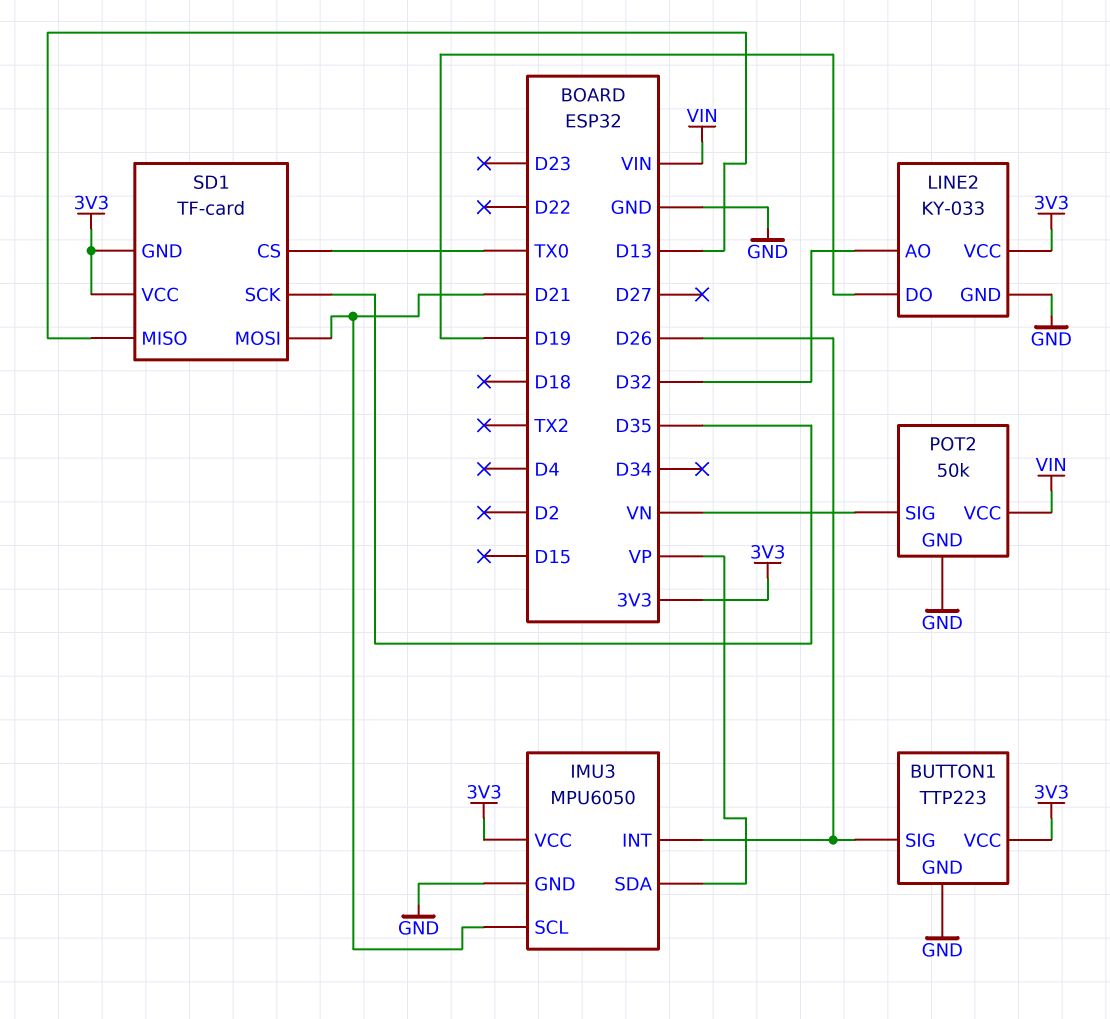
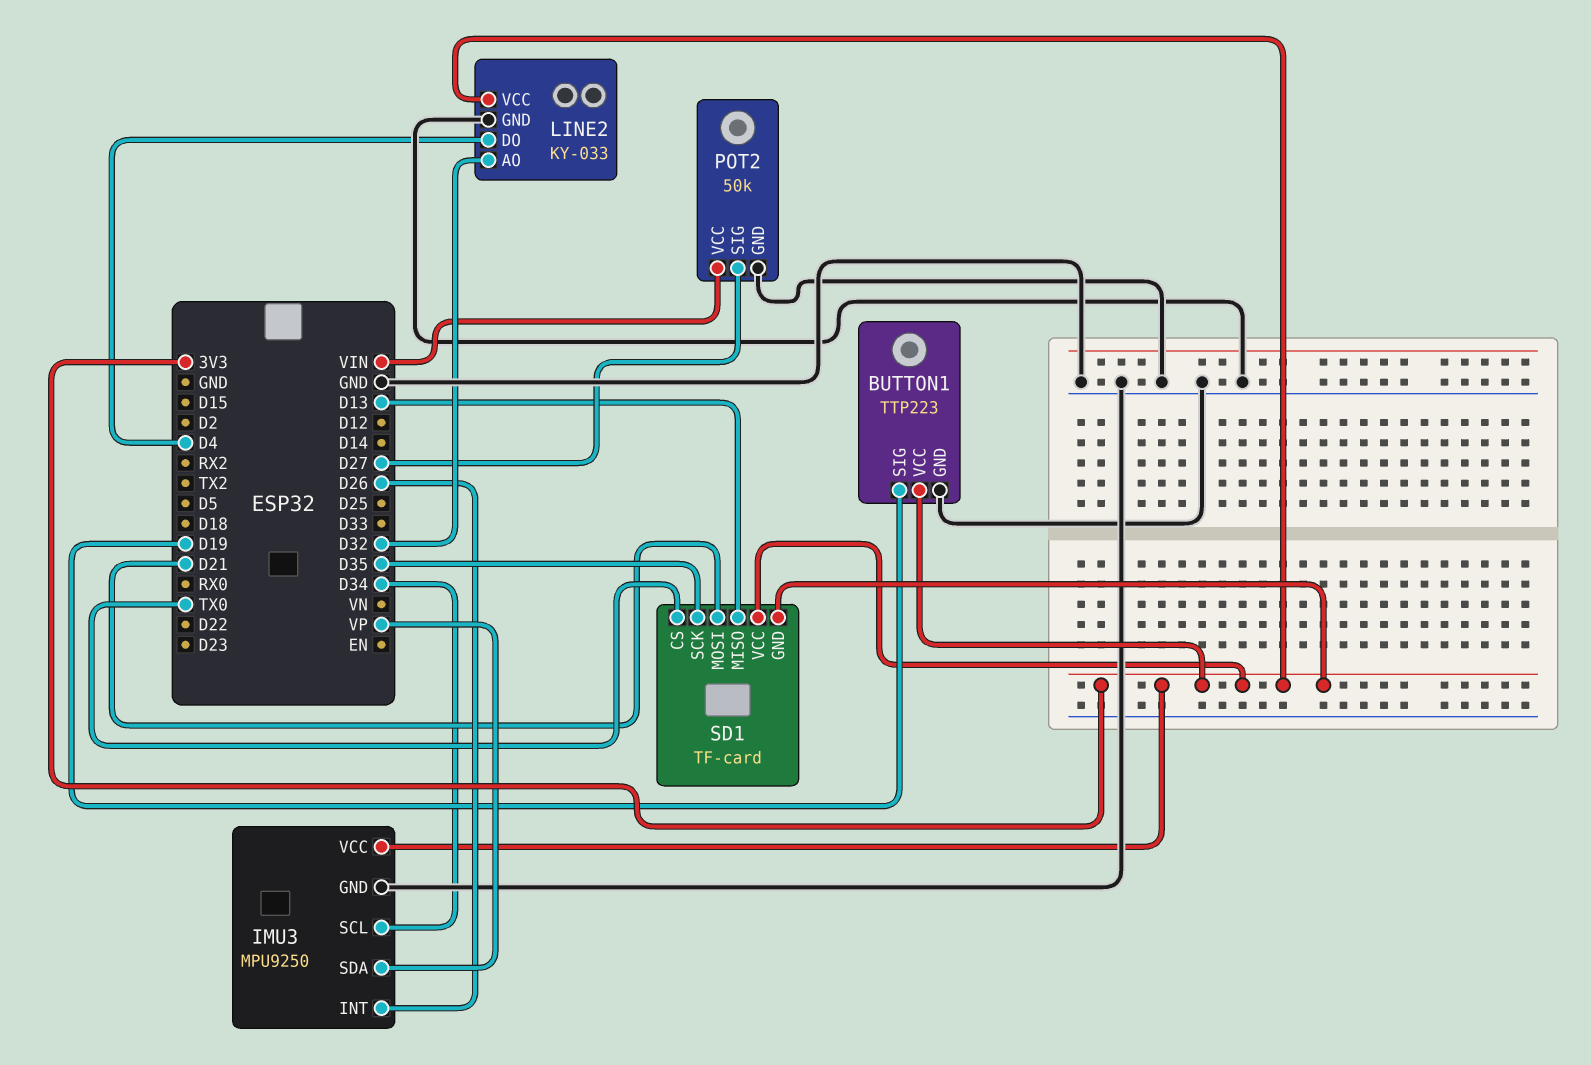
BUTTON1 pin SIG: D26 -> D19
IMU3: MPU6050 -> MPU9250
IMU3 pin SCL: D21 -> D34
LINE2 pin DO: D19 -> D4
POT2 pin SIG: VN -> D27

